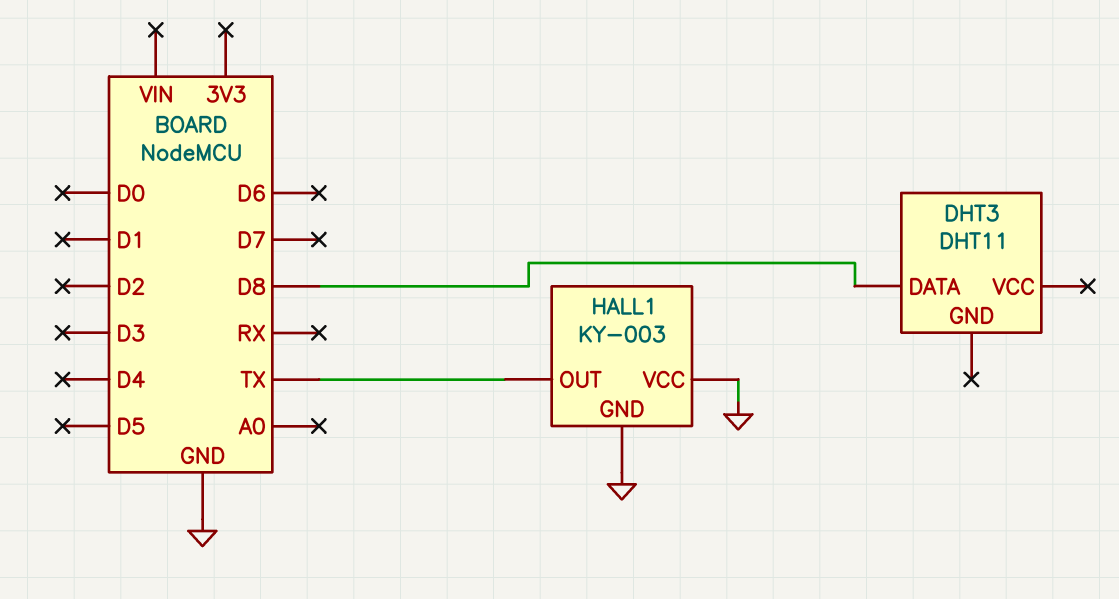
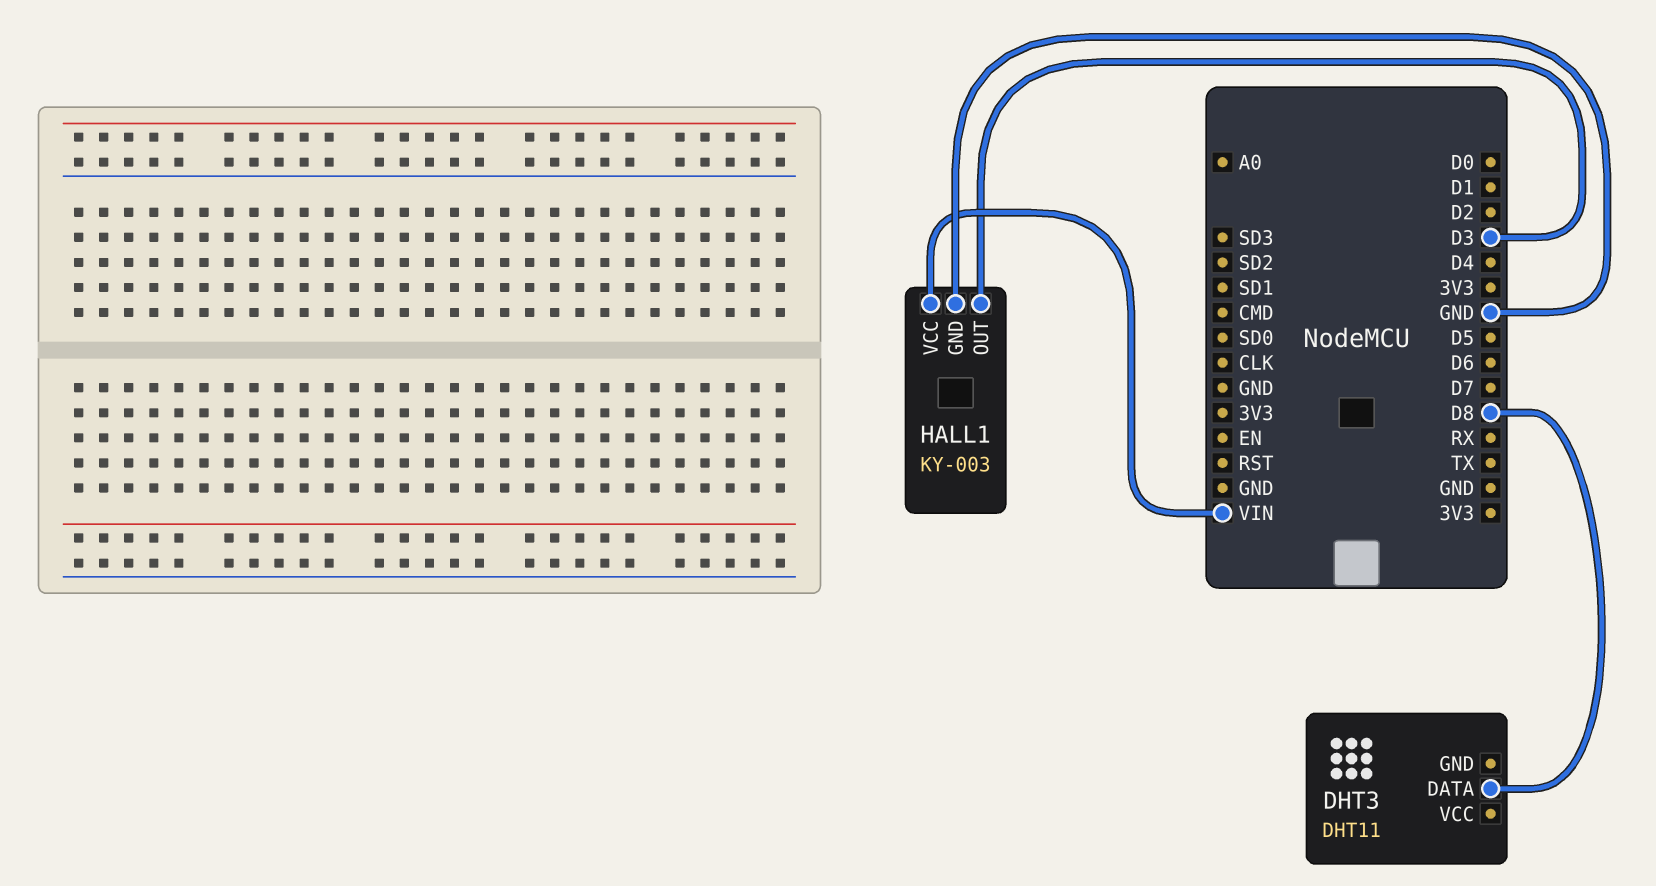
HALL1 pin OUT: TX -> D3
HALL1 pin VCC: GND -> VIN

